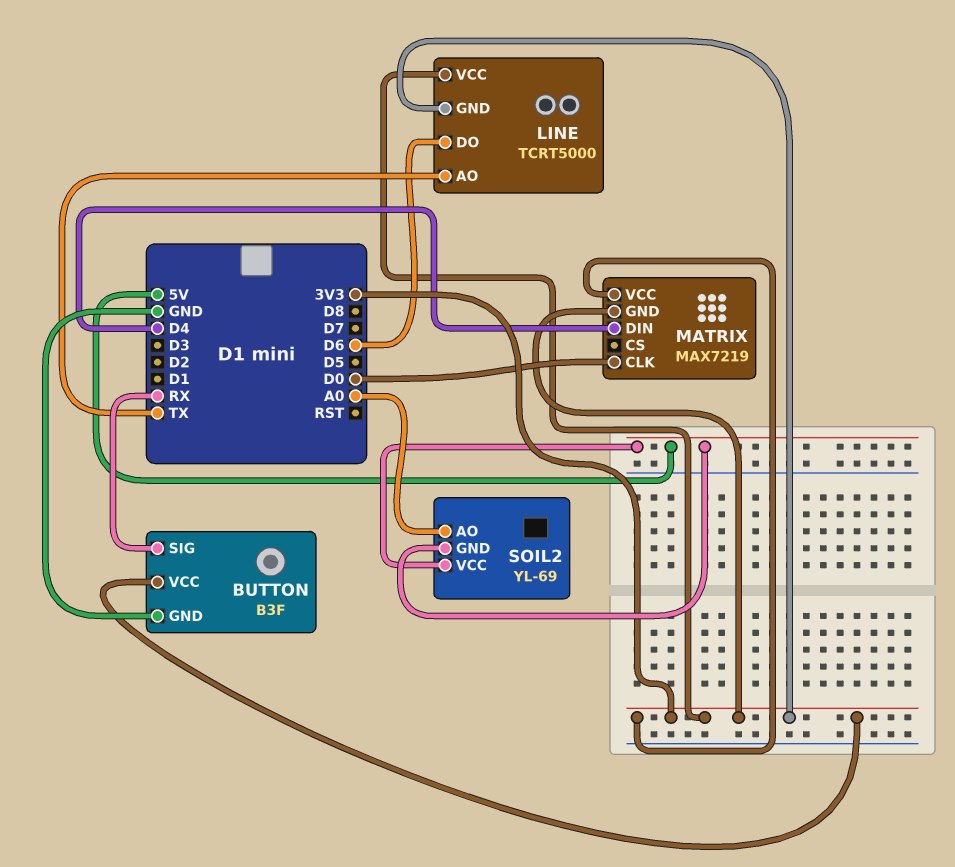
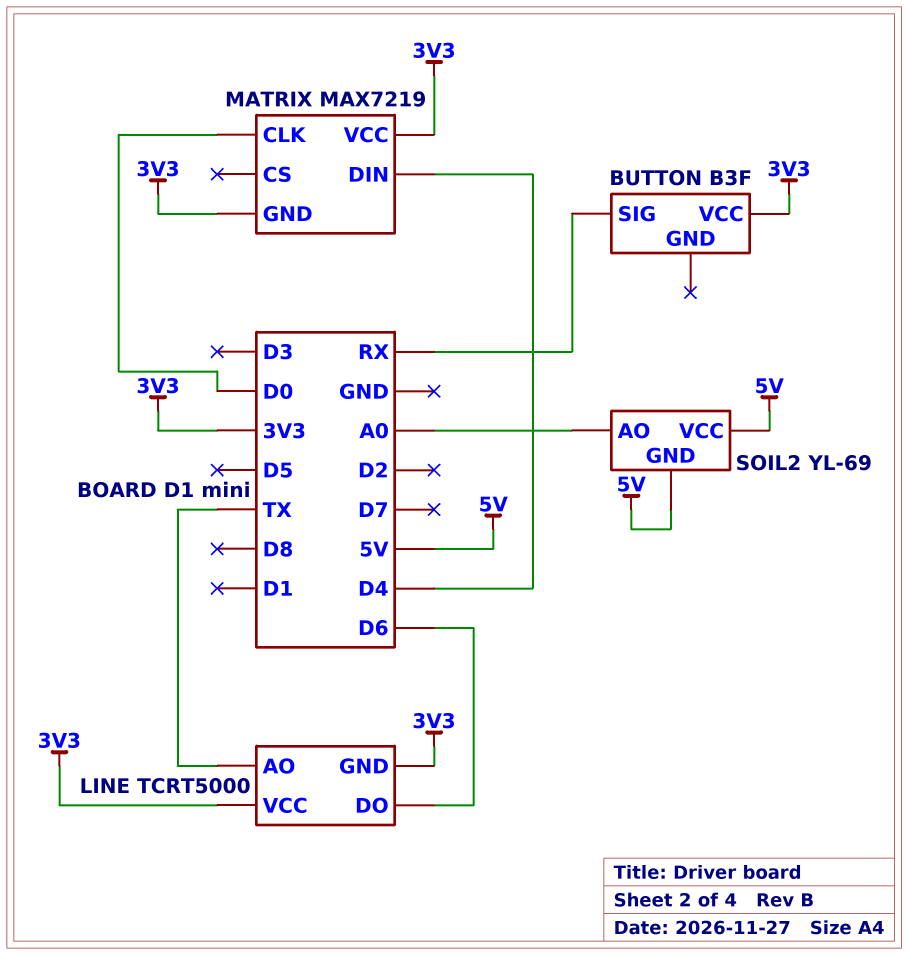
BUTTON pin GND: GND -> none

